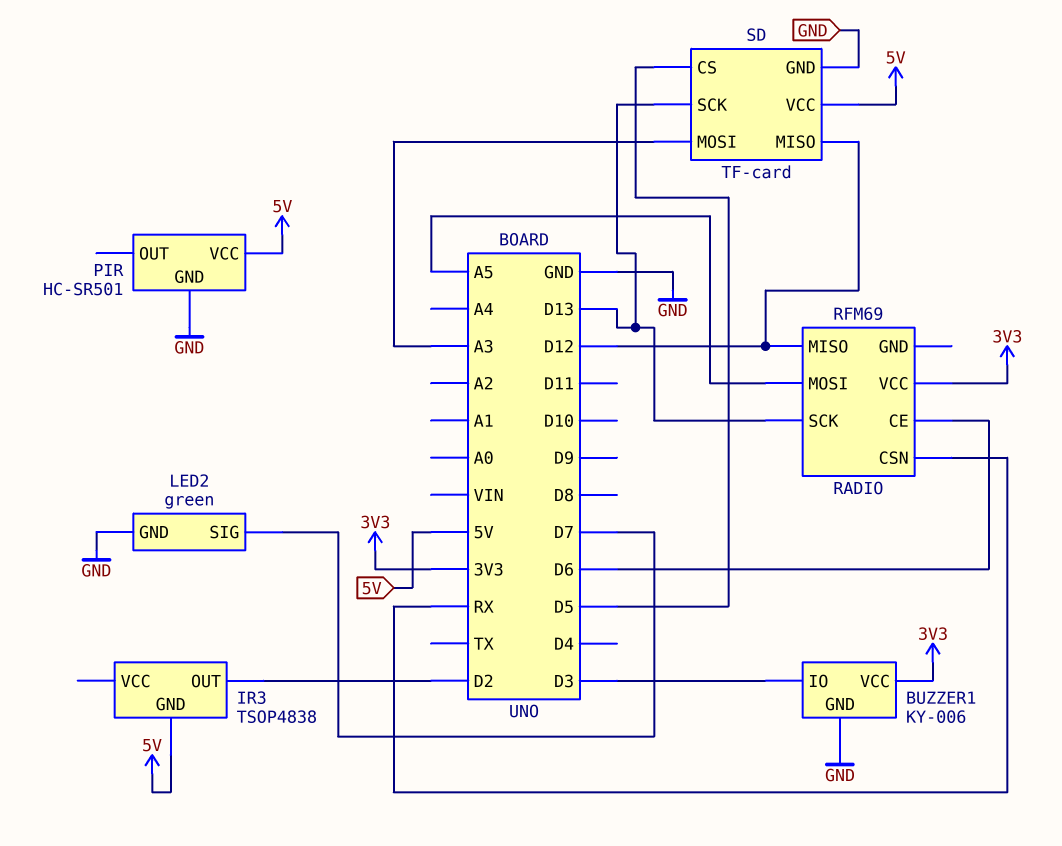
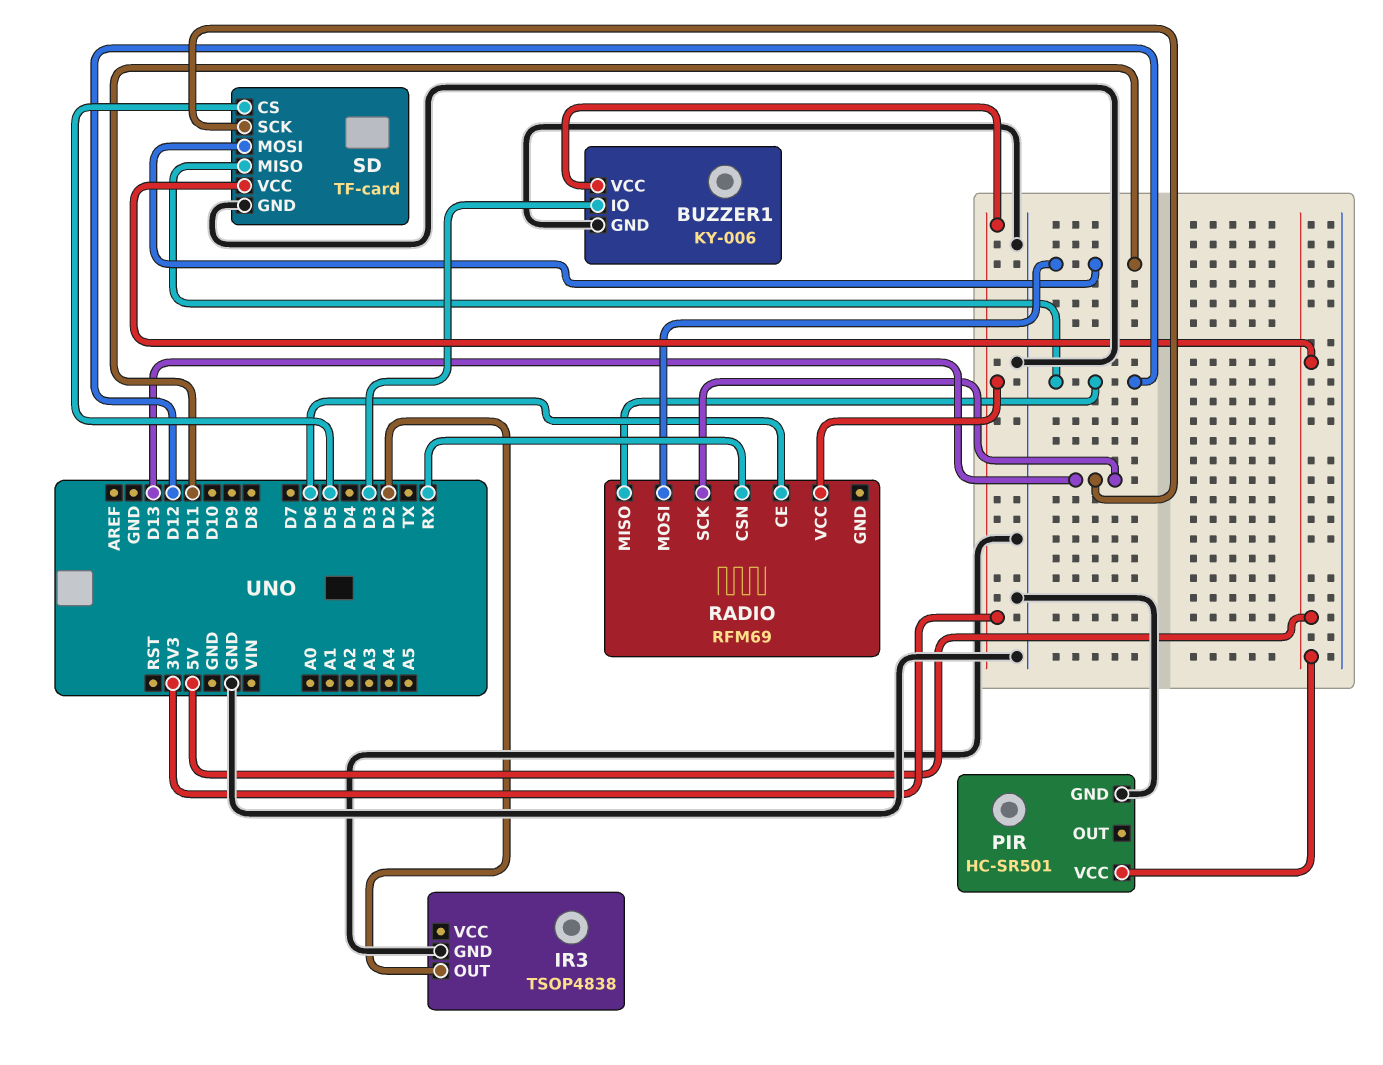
IR3 pin GND: 5V -> GND
LED2: green -> none
LED2 pin GND: GND -> none
LED2 pin SIG: D7 -> none
RADIO pin MOSI: A5 -> D11
SD pin MOSI: A3 -> D11

